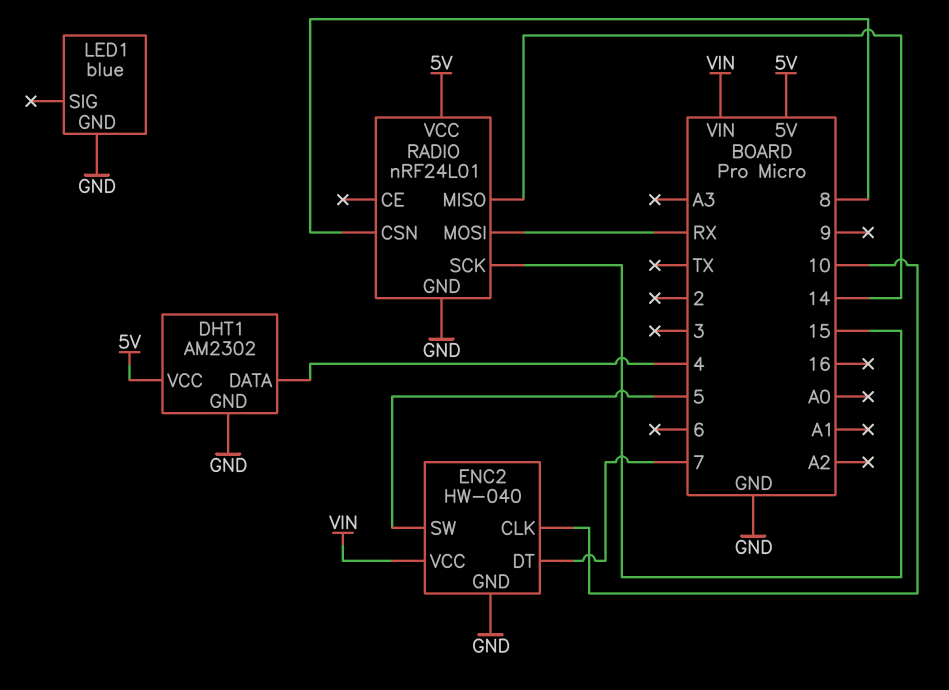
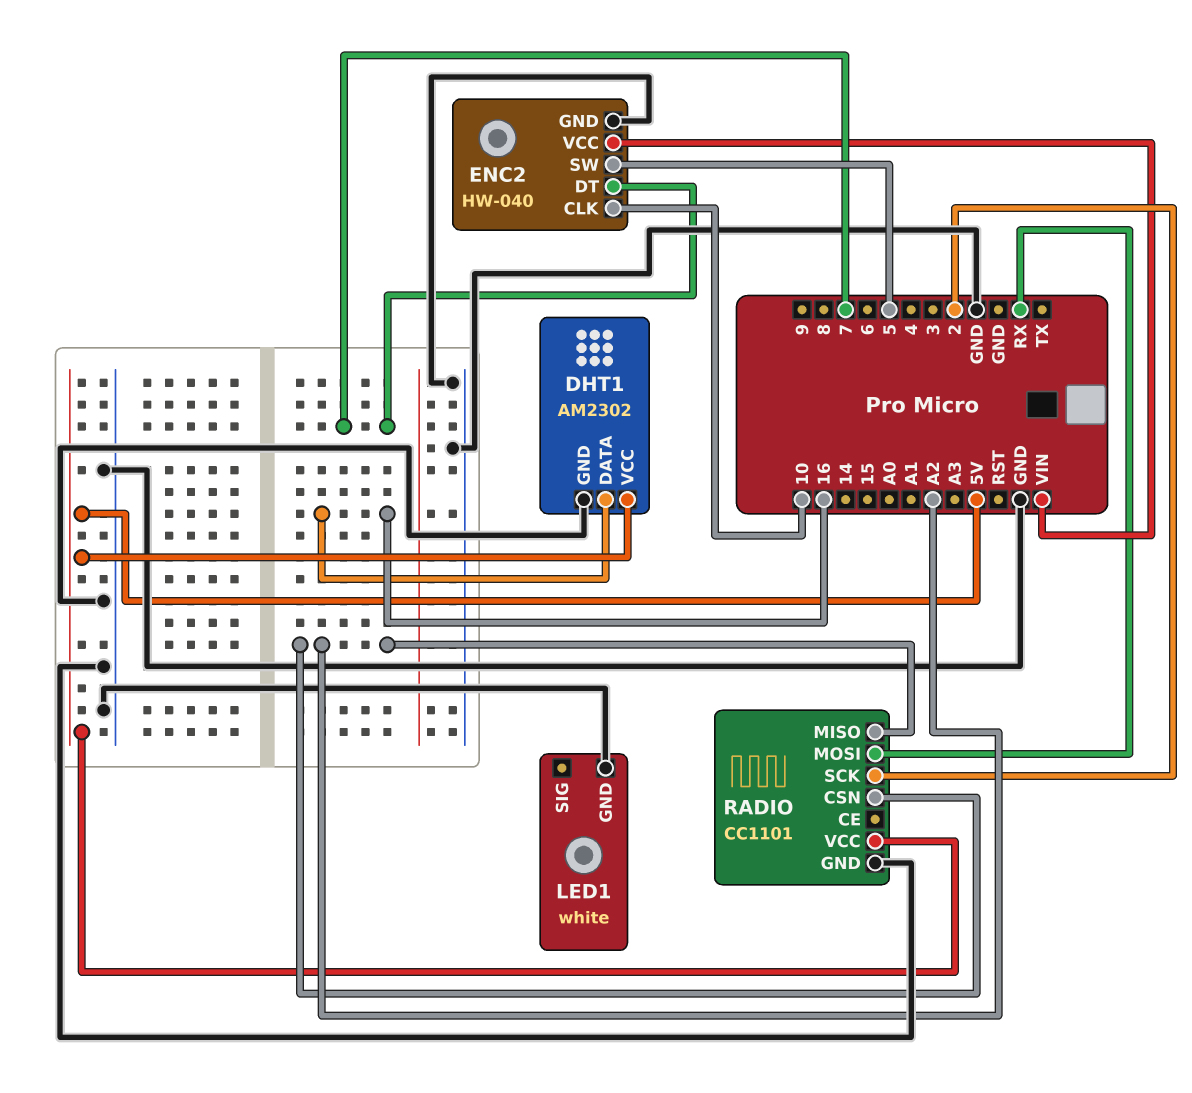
DHT1 pin DATA: 4 -> 16
LED1: blue -> white
RADIO: nRF24L01 -> CC1101
RADIO pin CSN: 8 -> A2
RADIO pin MISO: 14 -> A2
RADIO pin SCK: 15 -> 2

